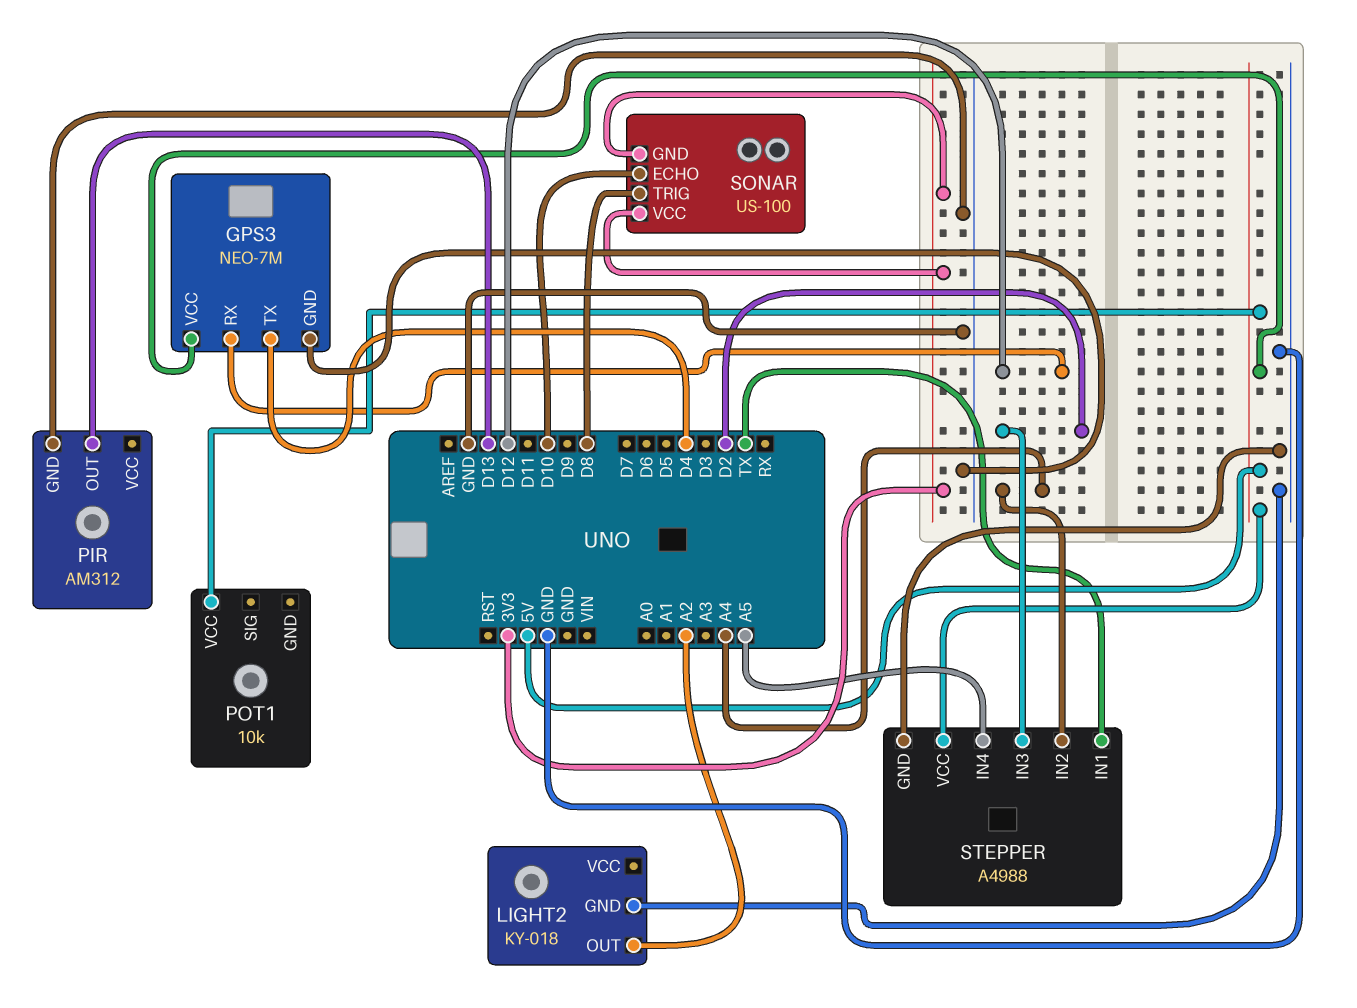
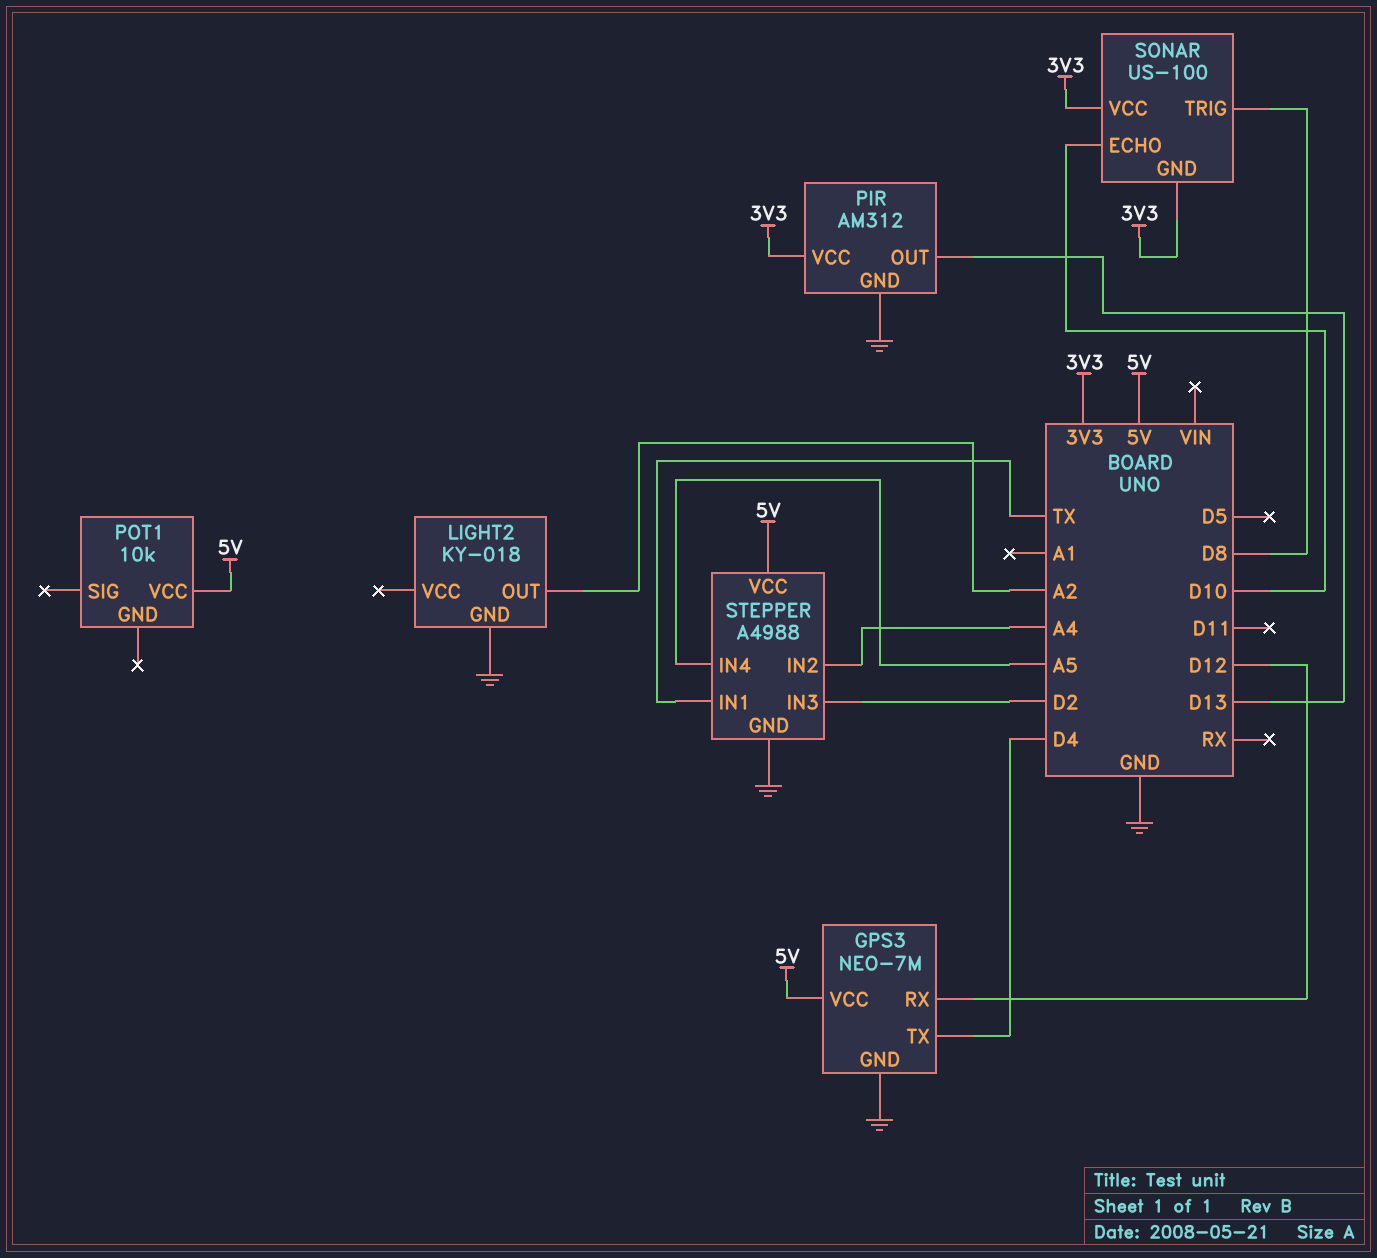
PIR pin VCC: none -> 3V3

